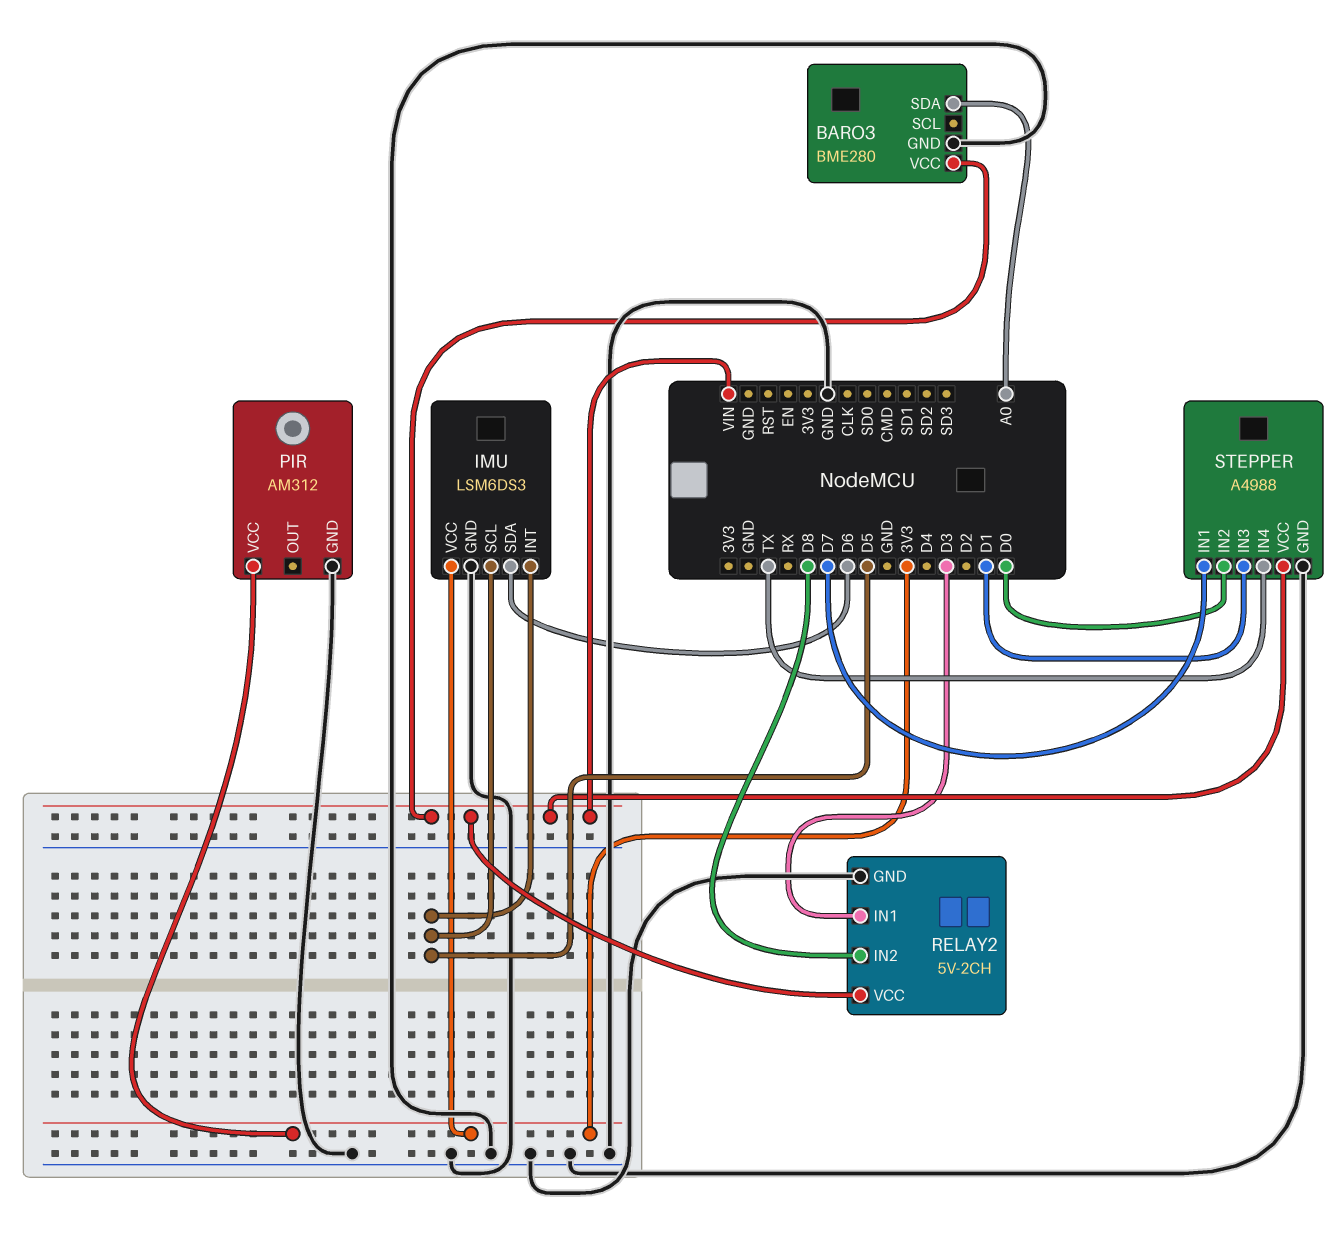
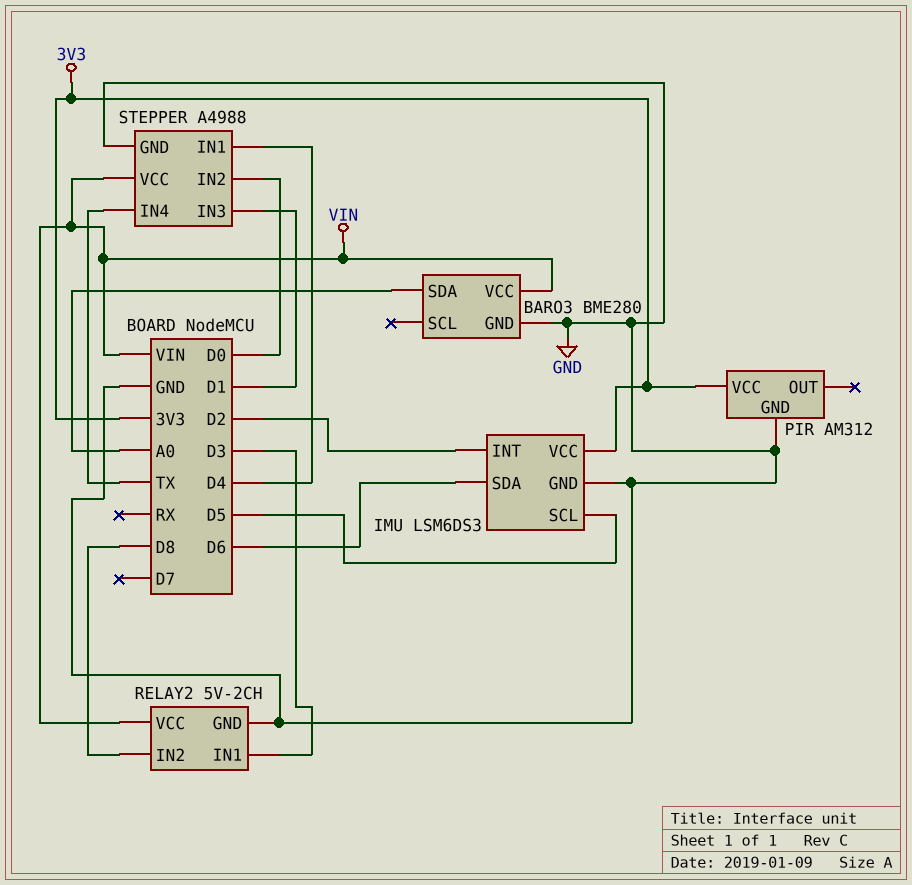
IMU pin INT: D5 -> D2
STEPPER pin IN1: D7 -> D4

